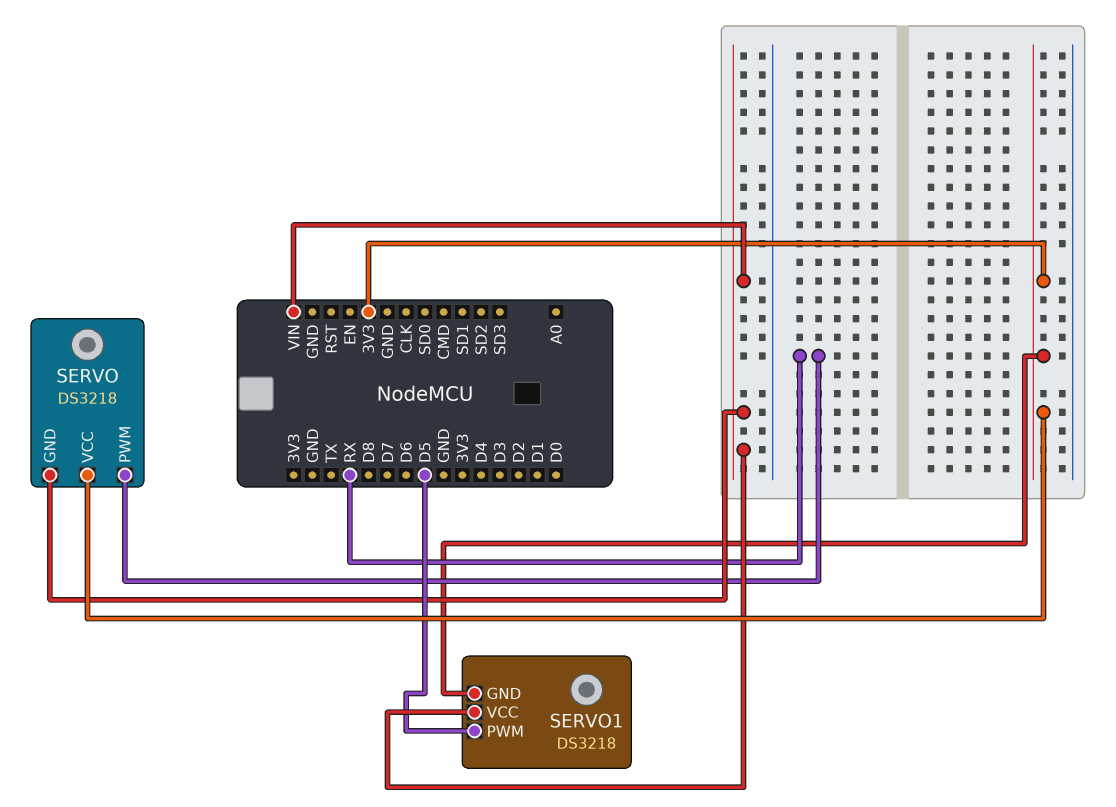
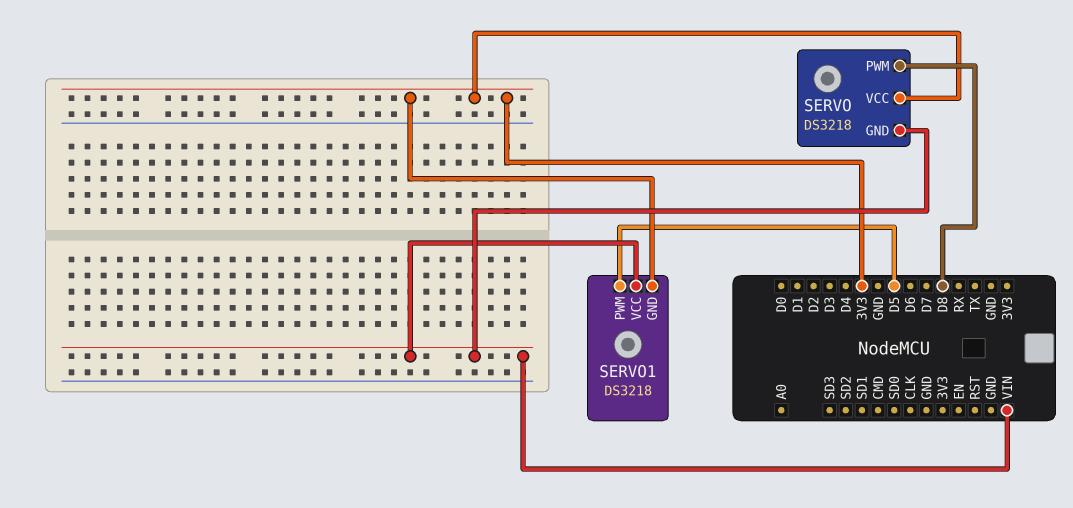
SERVO pin PWM: RX -> D8

